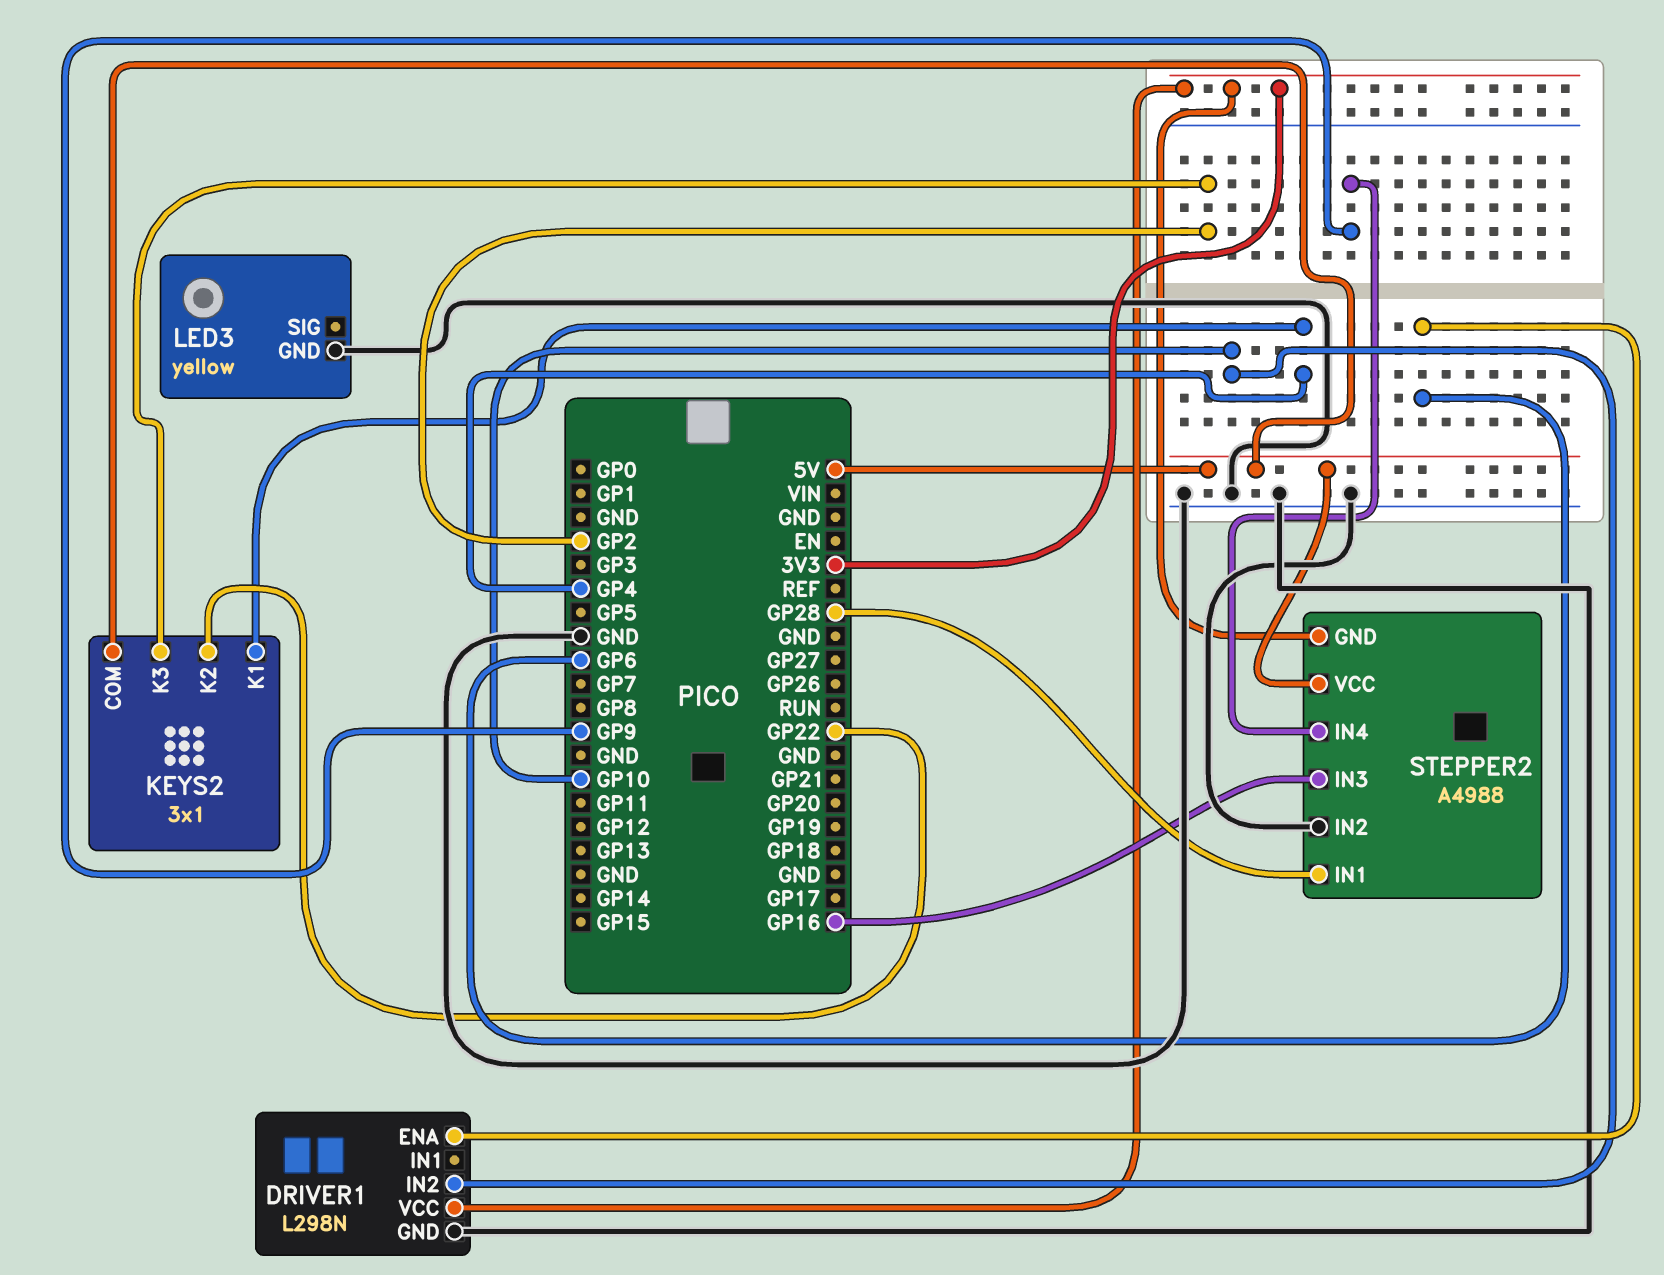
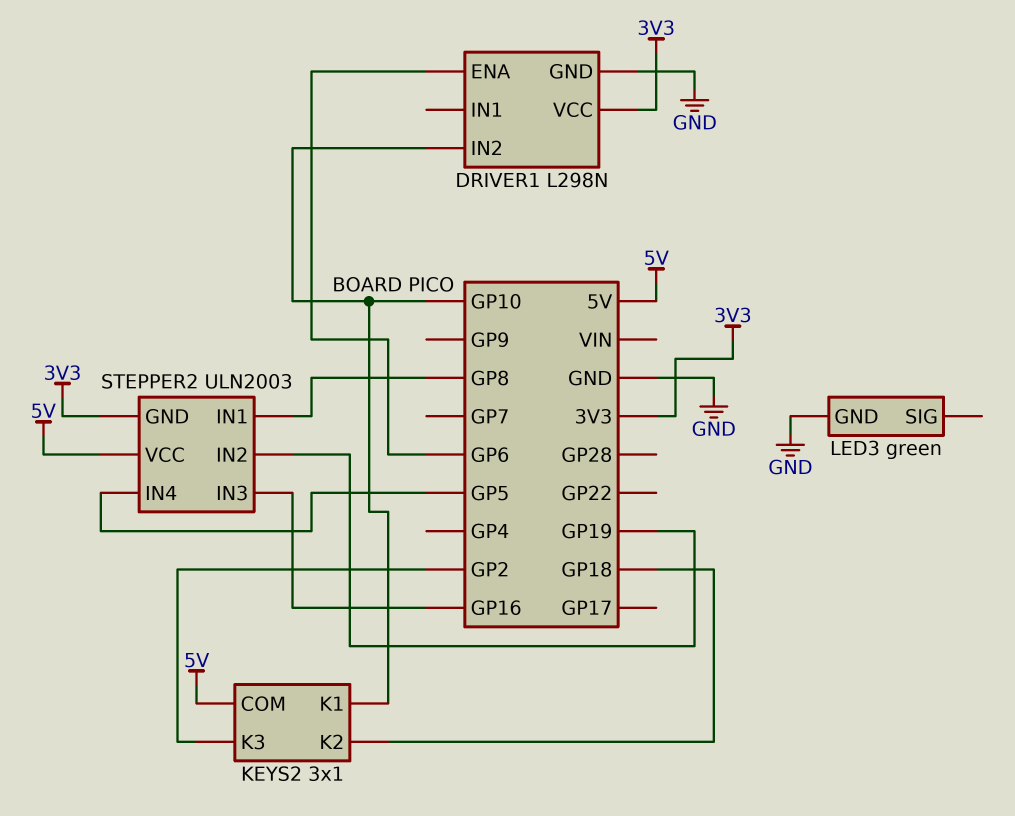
KEYS2 pin K1: GP4 -> GP10
KEYS2 pin K2: GP22 -> GP18
LED3: yellow -> green
STEPPER2: A4988 -> ULN2003
STEPPER2 pin IN1: GP28 -> GP8
STEPPER2 pin IN2: GND -> GP19
STEPPER2 pin IN4: GP9 -> GP5

